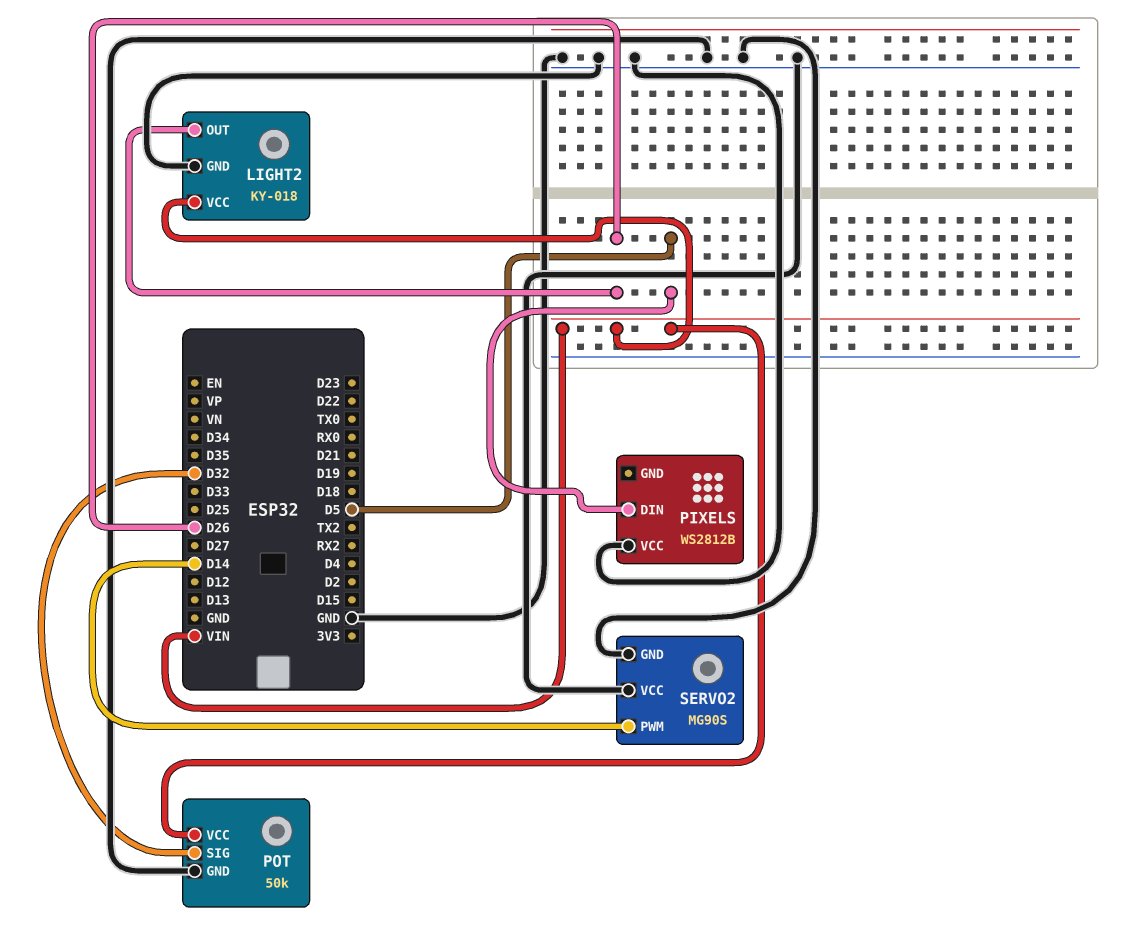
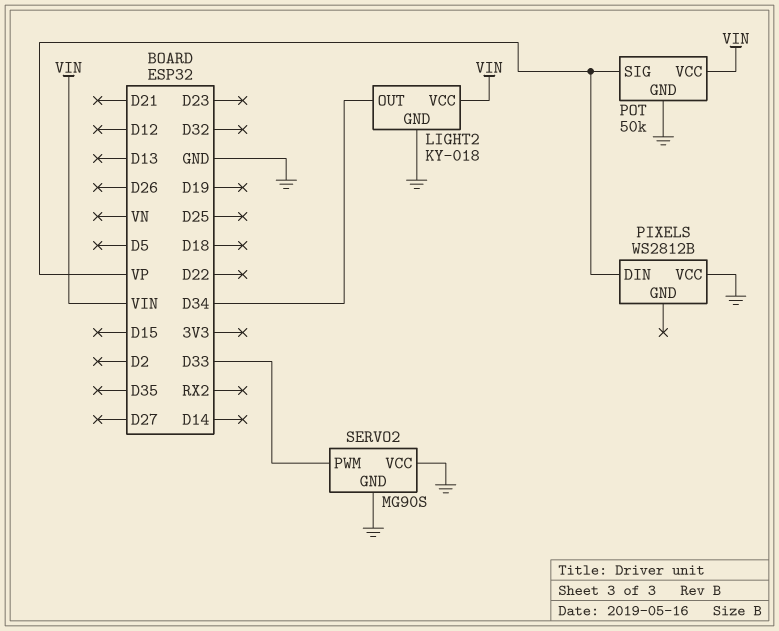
LIGHT2 pin OUT: D26 -> D34
PIXELS pin DIN: D5 -> VP
POT pin SIG: D32 -> VP
SERVO2 pin PWM: D14 -> D33

